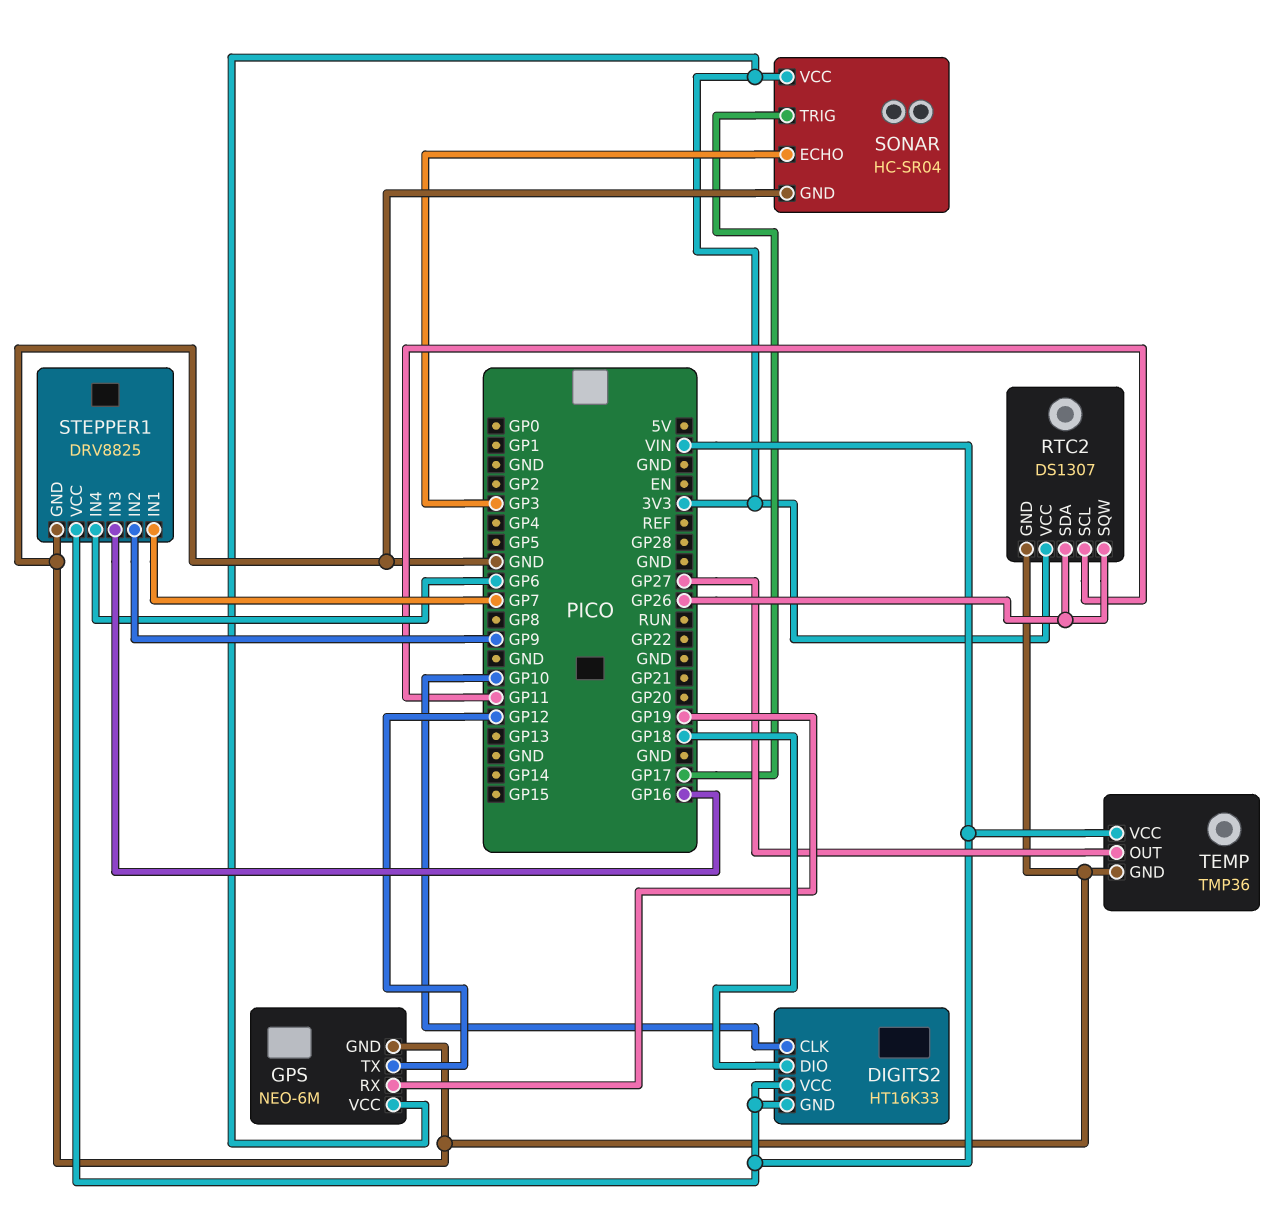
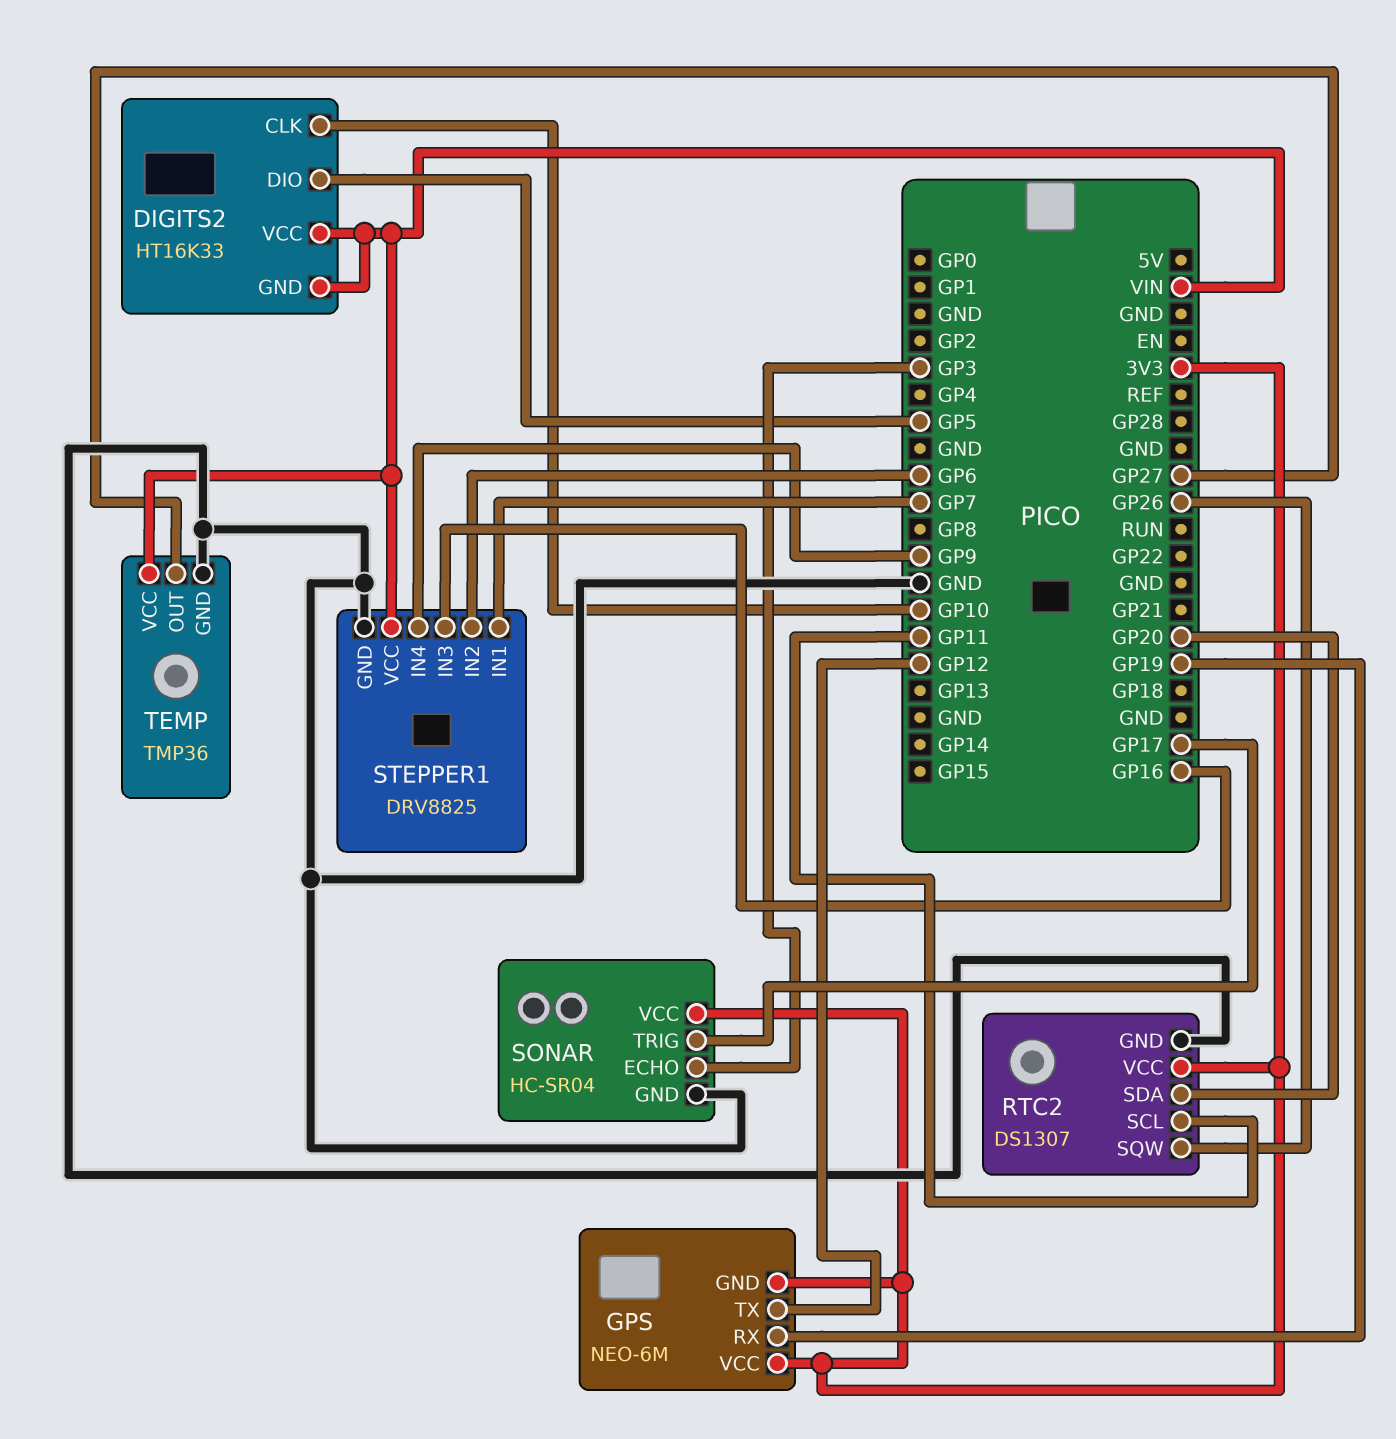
DIGITS2 pin DIO: GP18 -> GP5
GPS pin GND: GND -> 3V3
RTC2 pin SDA: GP26 -> GP20
STEPPER1 pin IN2: GP9 -> GP6
STEPPER1 pin IN4: GP6 -> GP9

